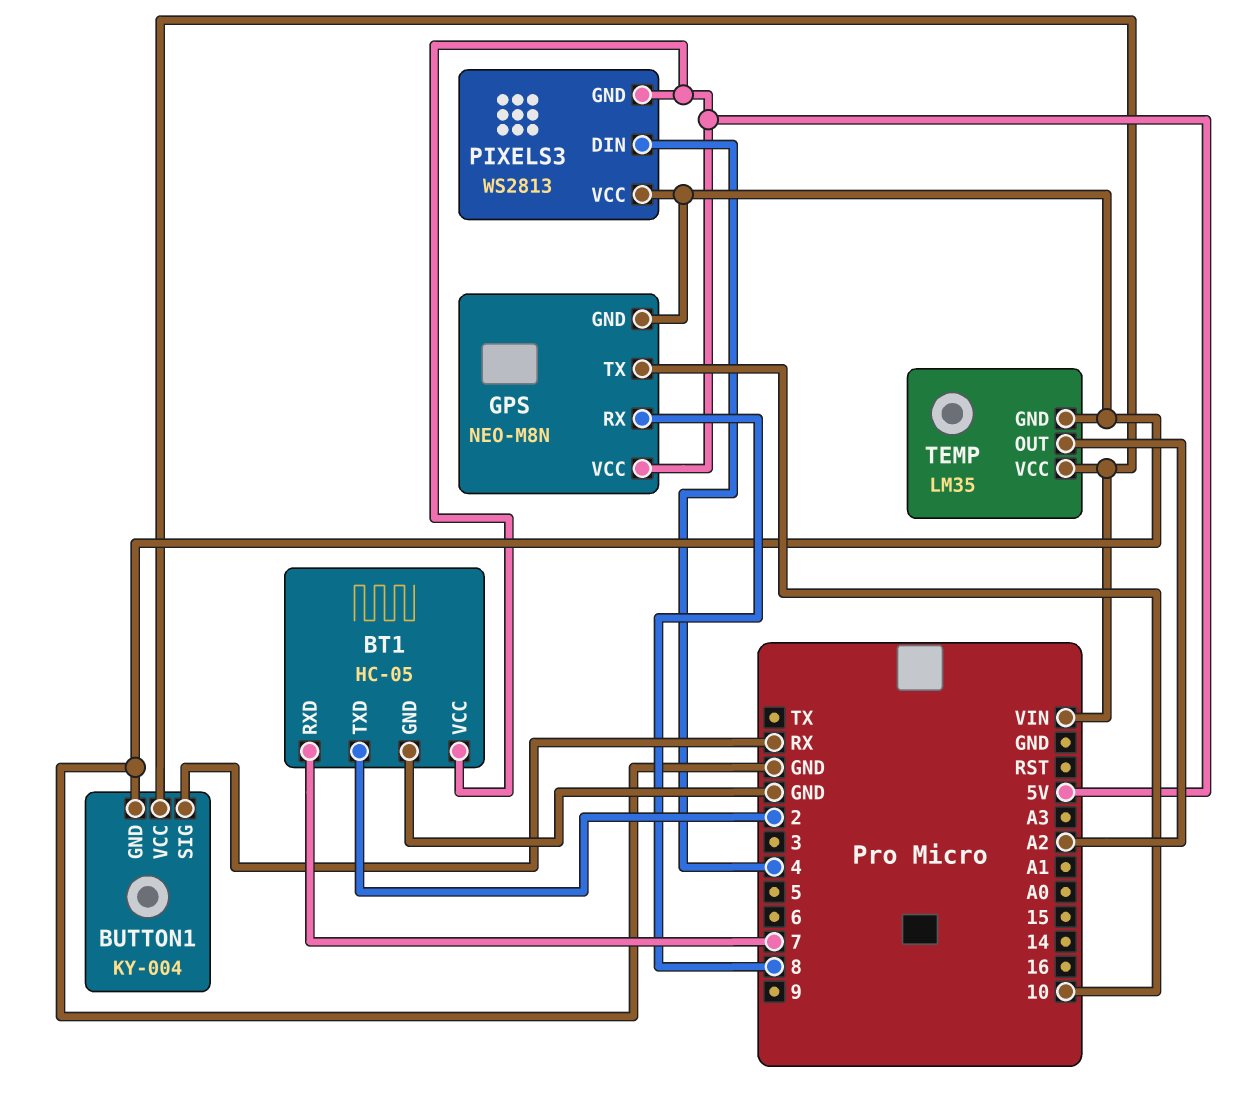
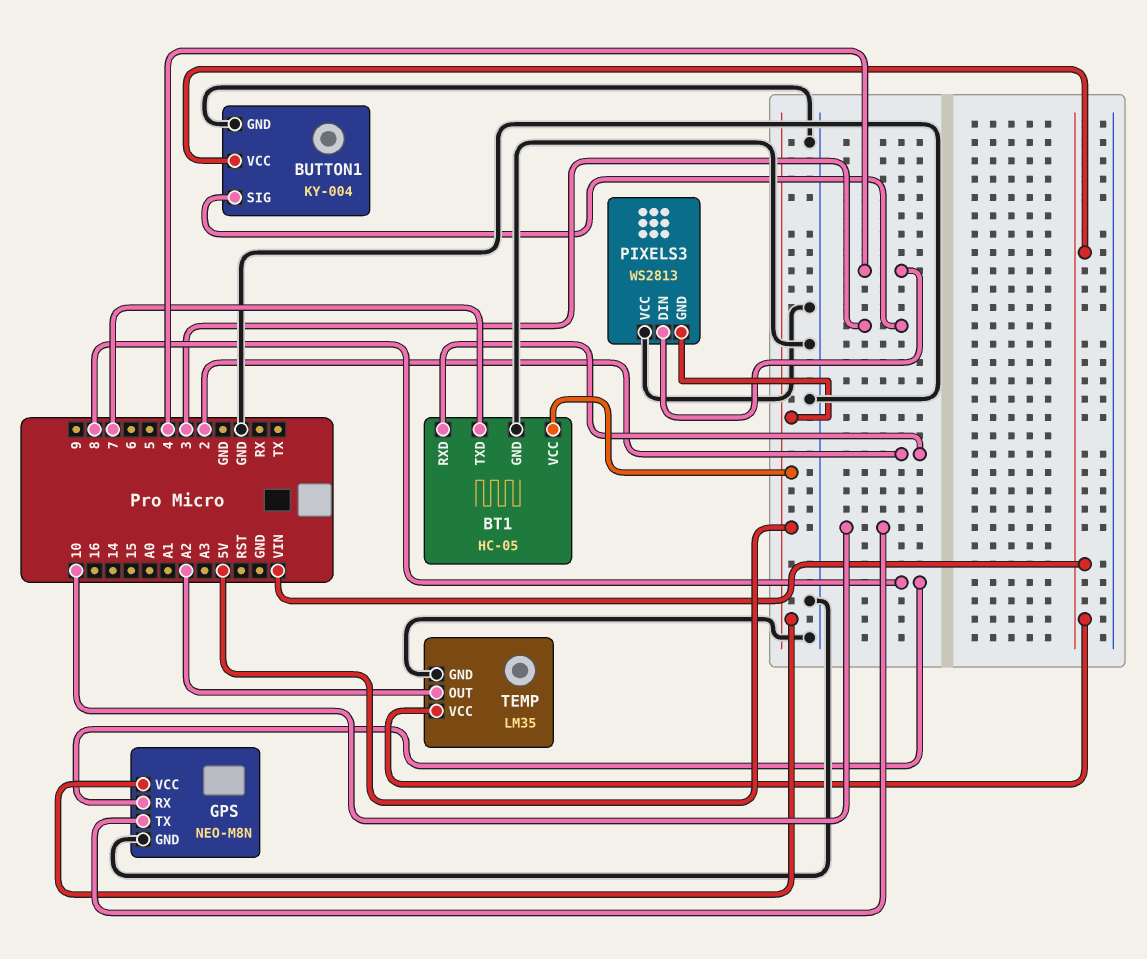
BT1 pin RXD: 7 -> 2
BT1 pin TXD: 2 -> 7
BUTTON1 pin SIG: RX -> 3

